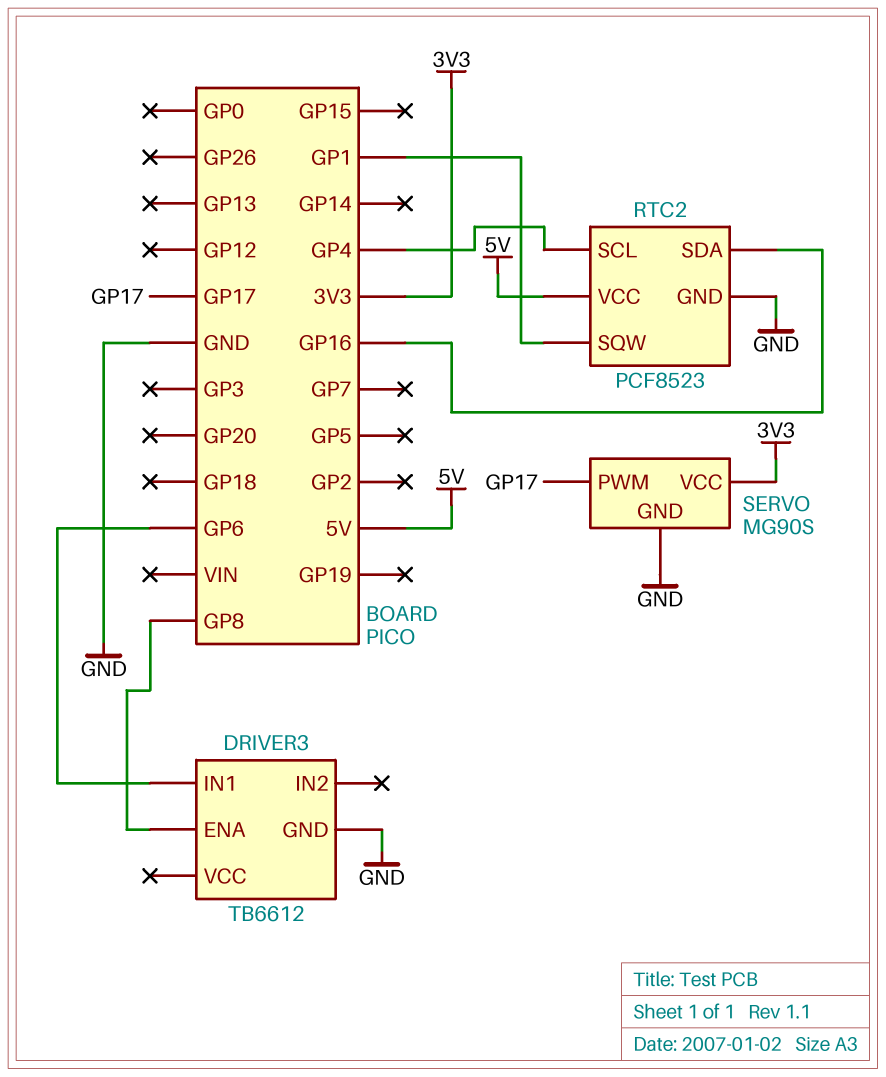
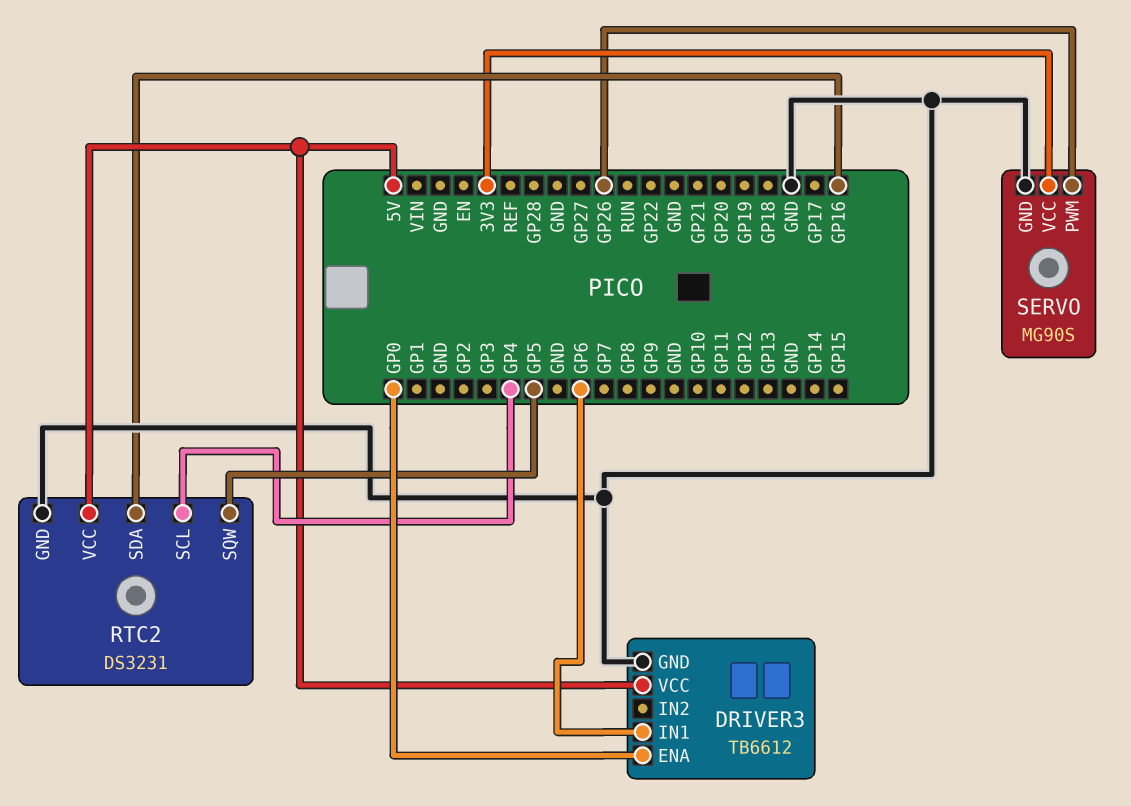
DRIVER3 pin ENA: GP8 -> GP0
DRIVER3 pin VCC: none -> 5V
RTC2: PCF8523 -> DS3231
RTC2 pin SQW: GP1 -> GP5
SERVO pin PWM: GP17 -> GP26

